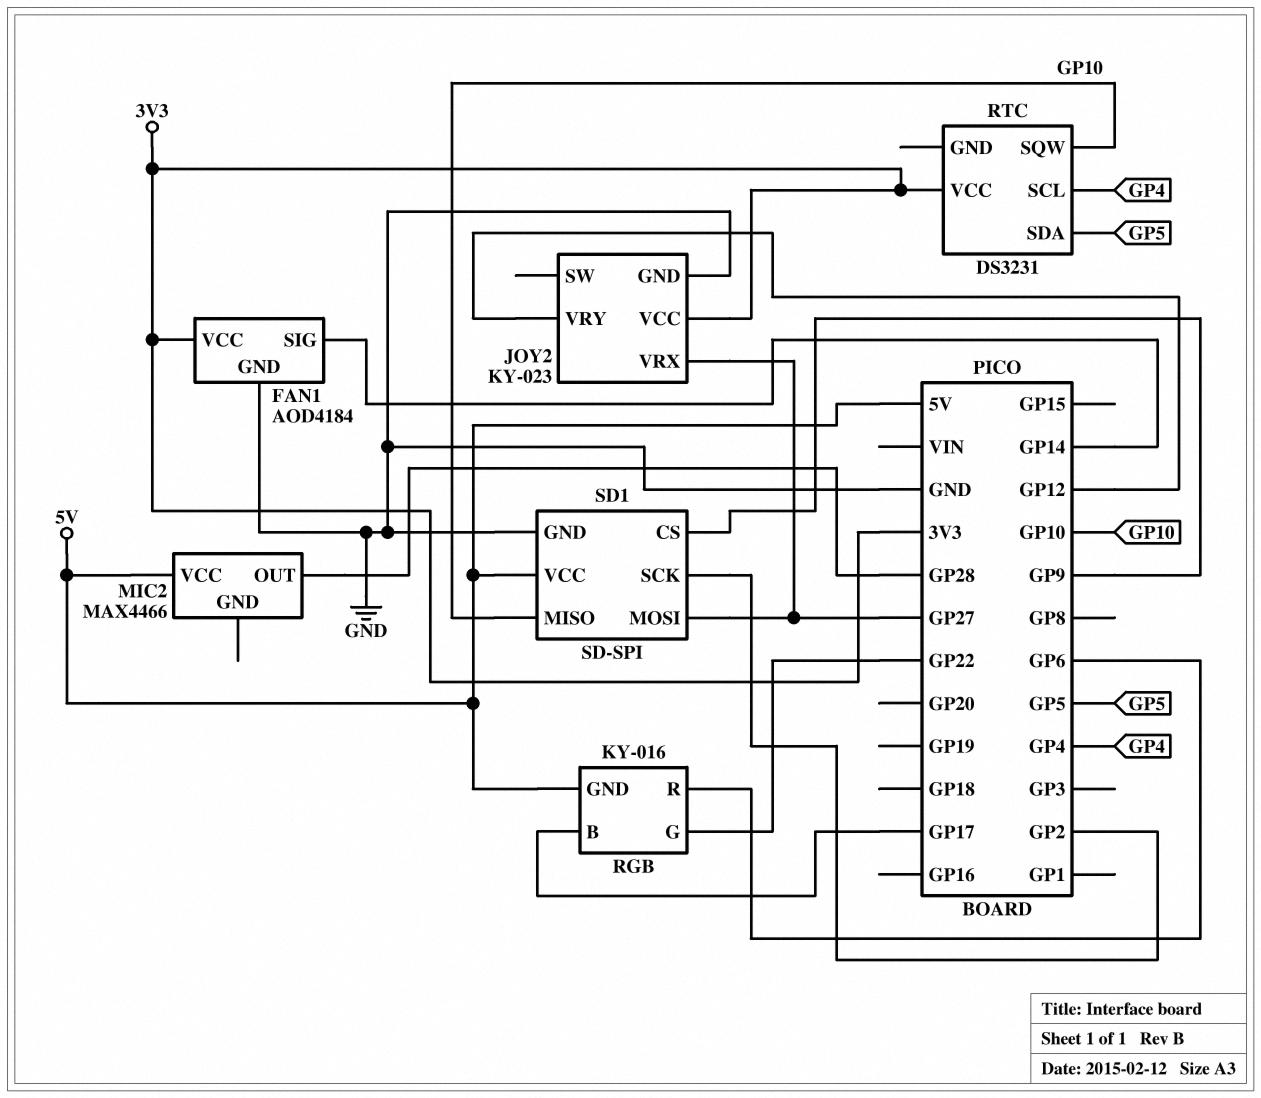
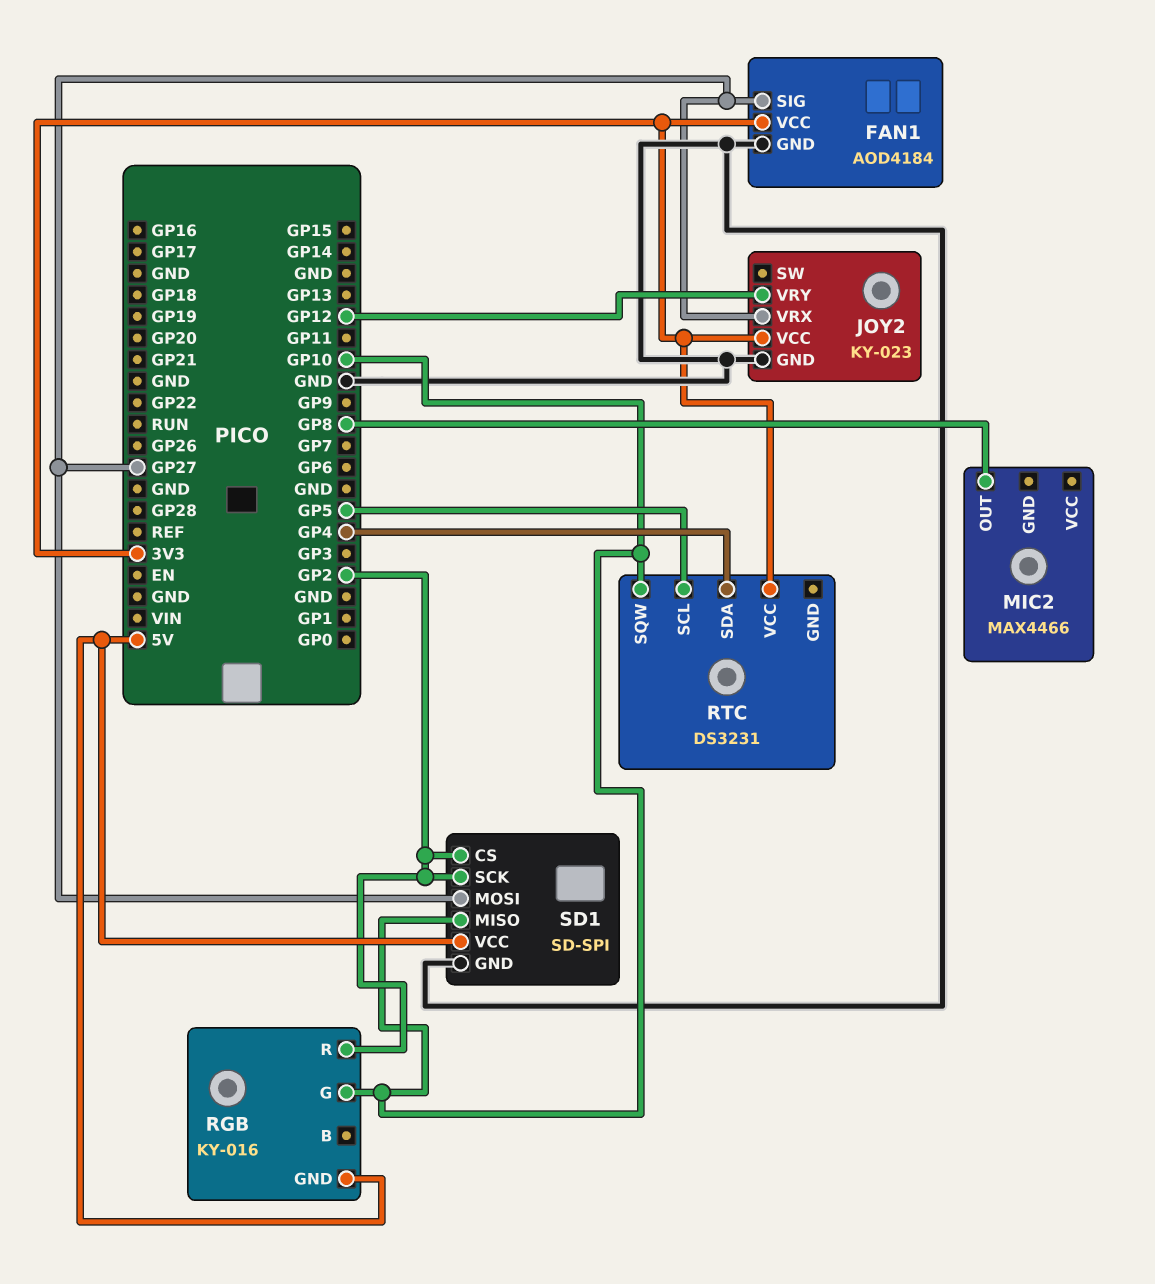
FAN1 pin SIG: GP14 -> GP27
MIC2 pin OUT: GP28 -> GP8
MIC2 pin VCC: 5V -> none
RGB pin B: GP17 -> none
RGB pin G: GP22 -> GP10
RGB pin R: GP6 -> GP2
RTC pin SCL: GP4 -> GP5
RTC pin SDA: GP5 -> GP4
SD1 pin CS: GP9 -> GP2

